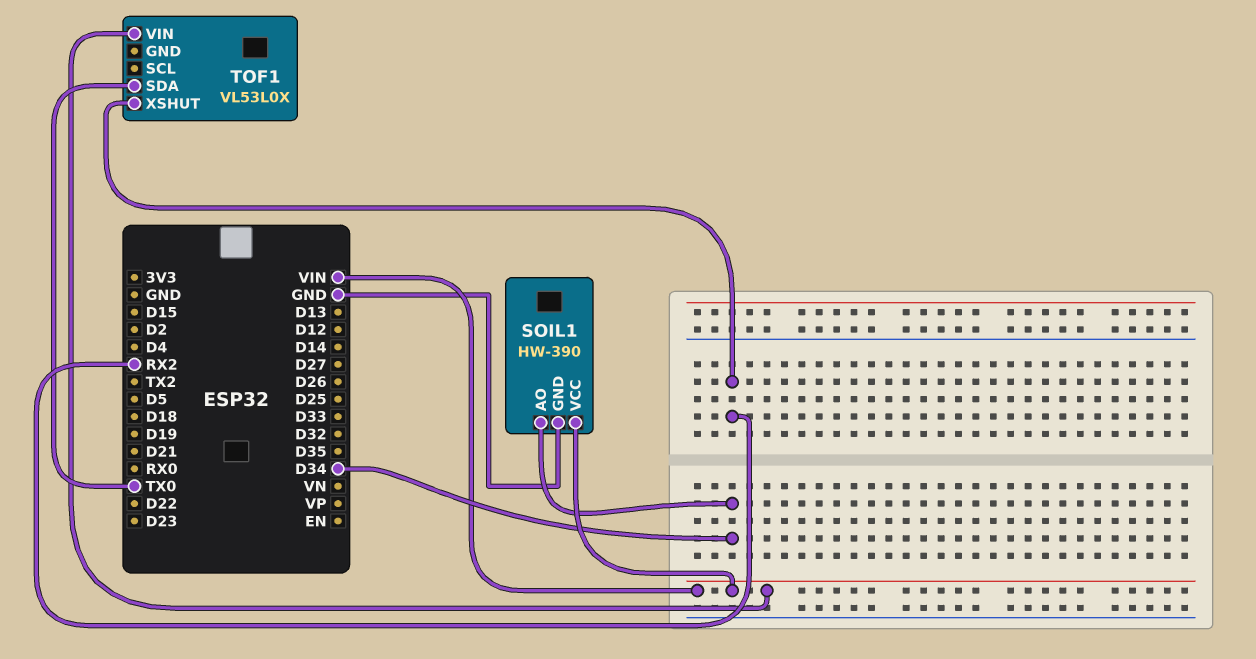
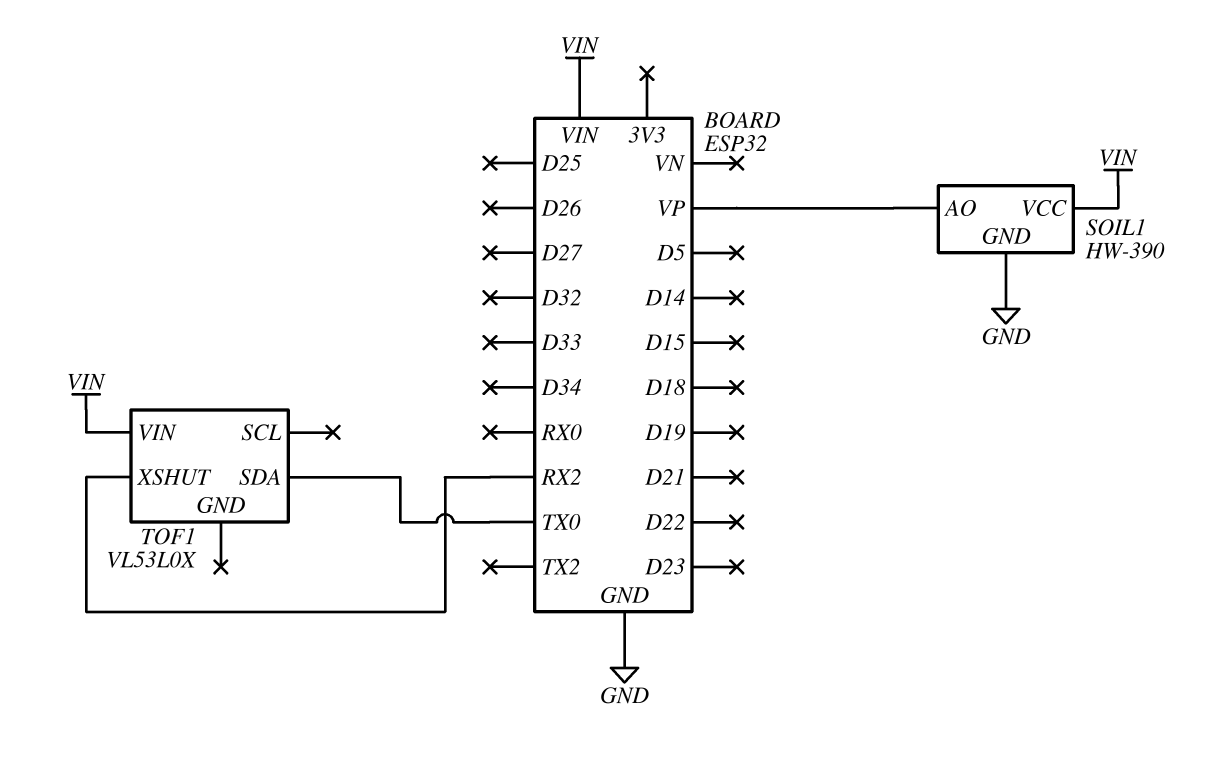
SOIL1 pin AO: D34 -> VP

